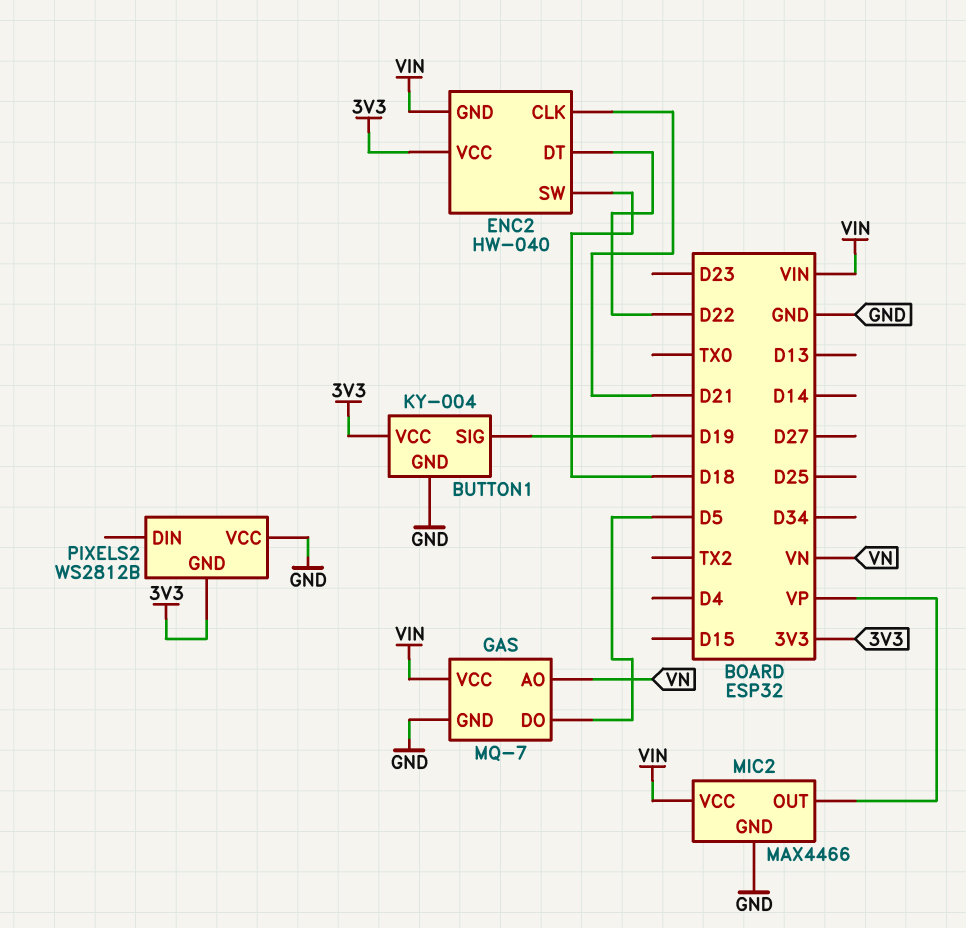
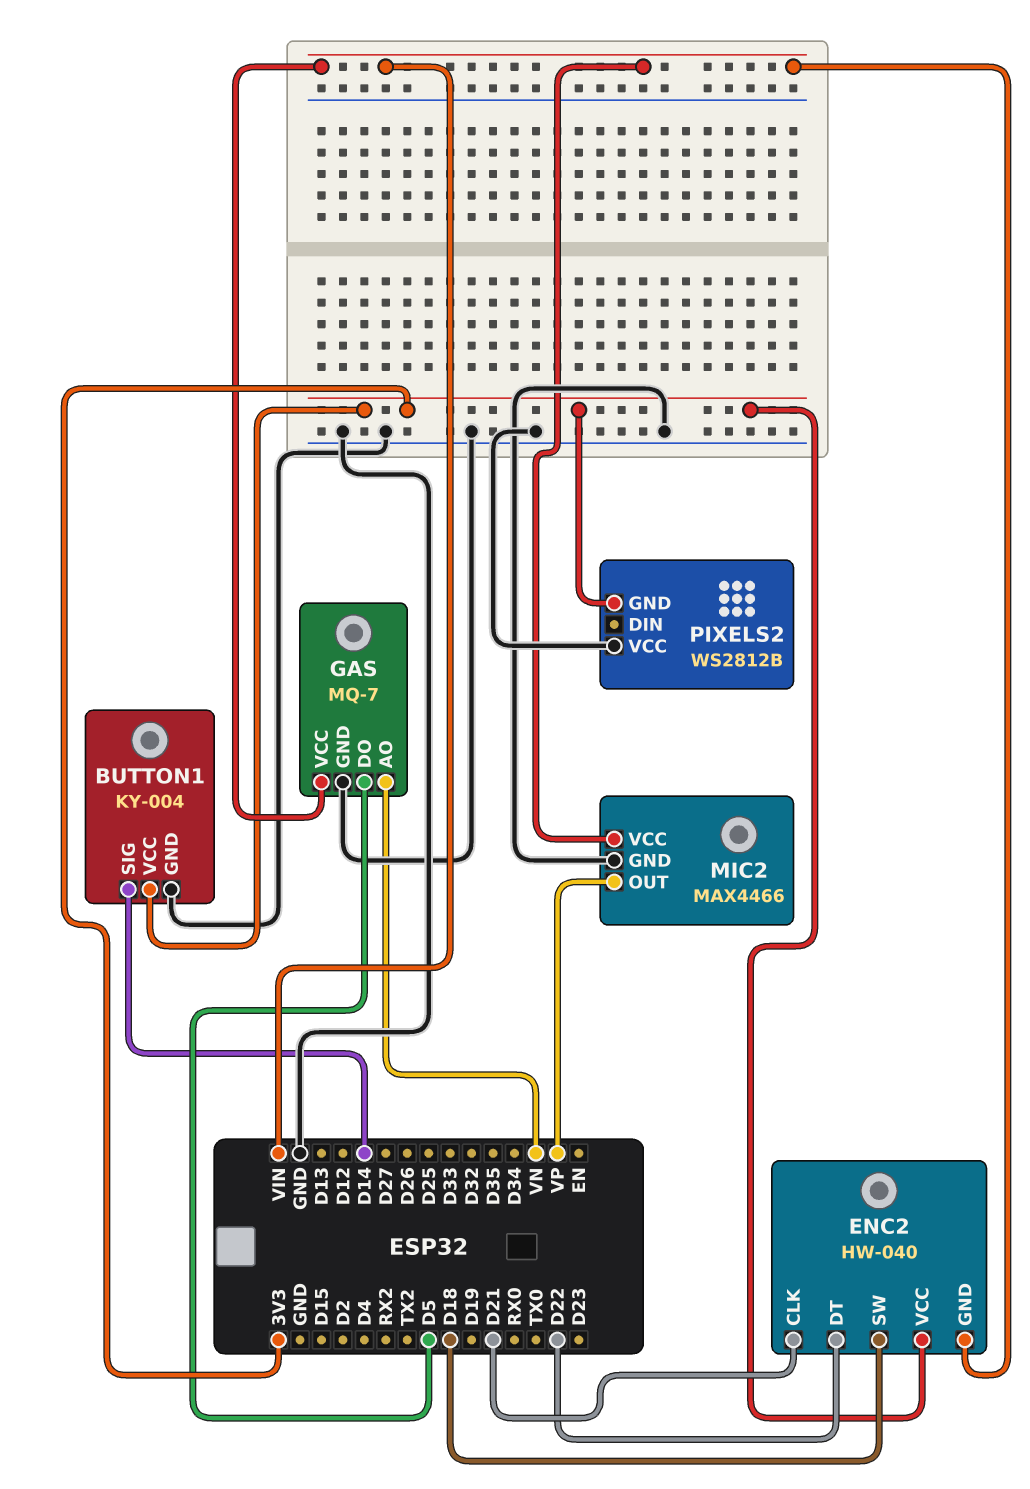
BUTTON1 pin SIG: D19 -> D14

